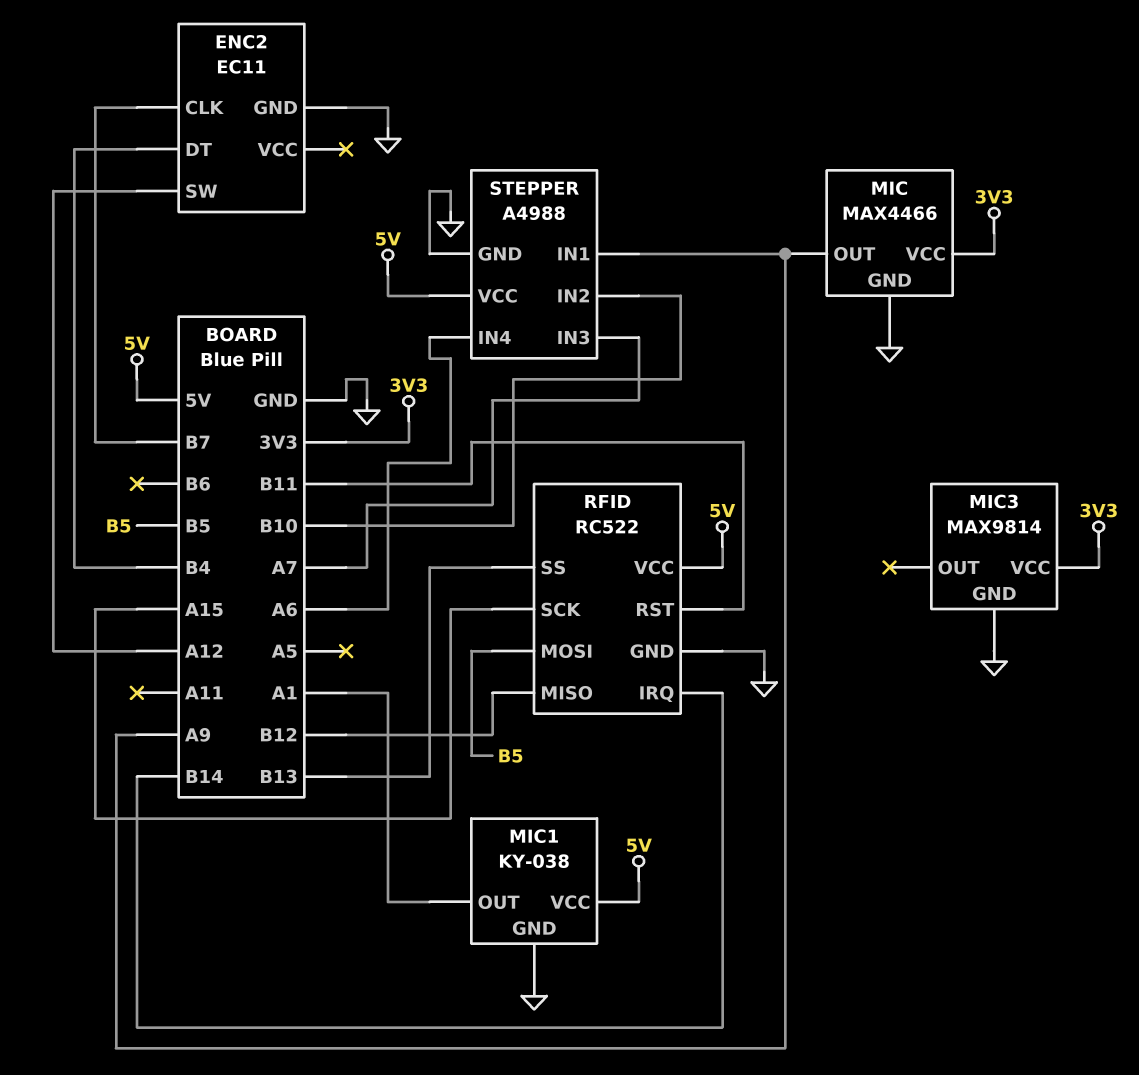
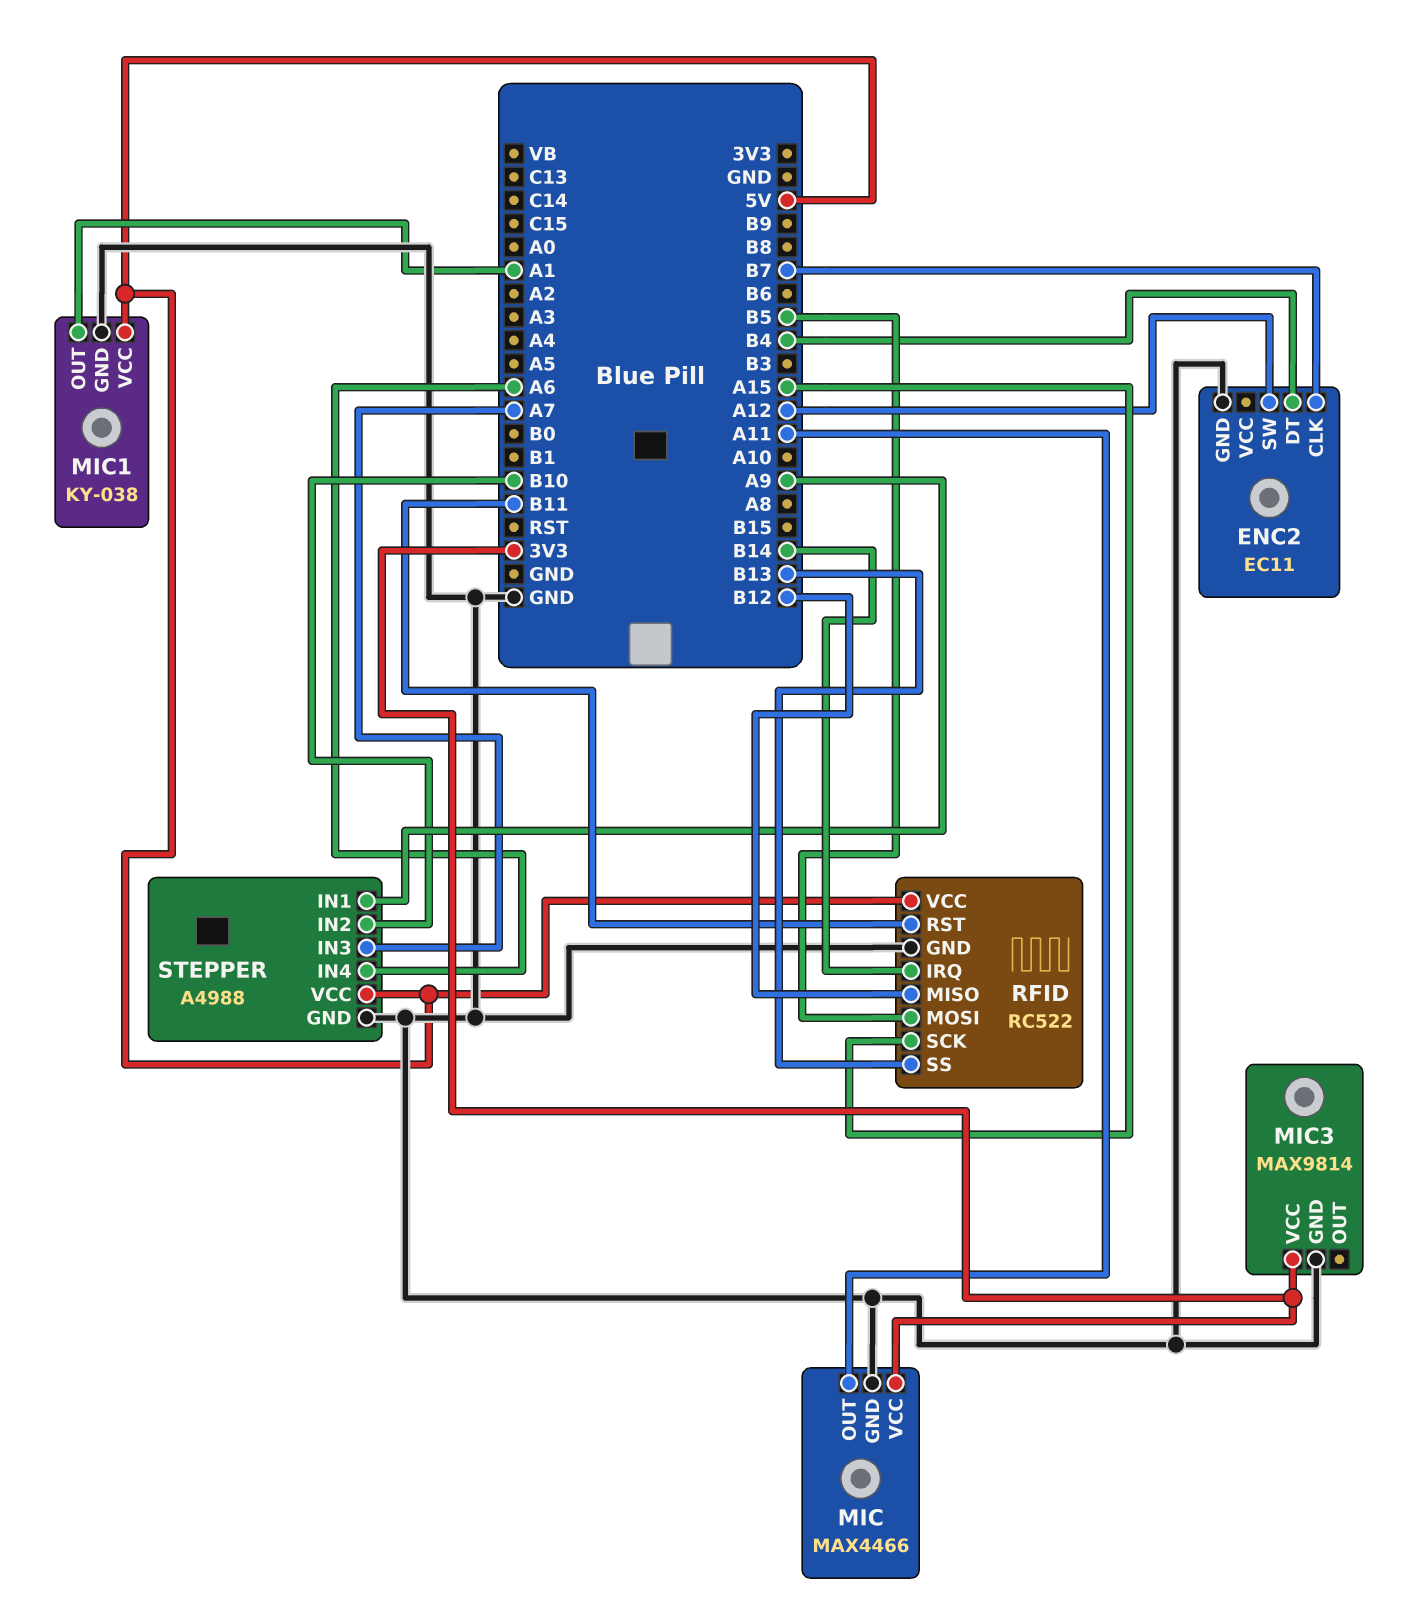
MIC pin OUT: A9 -> A11

